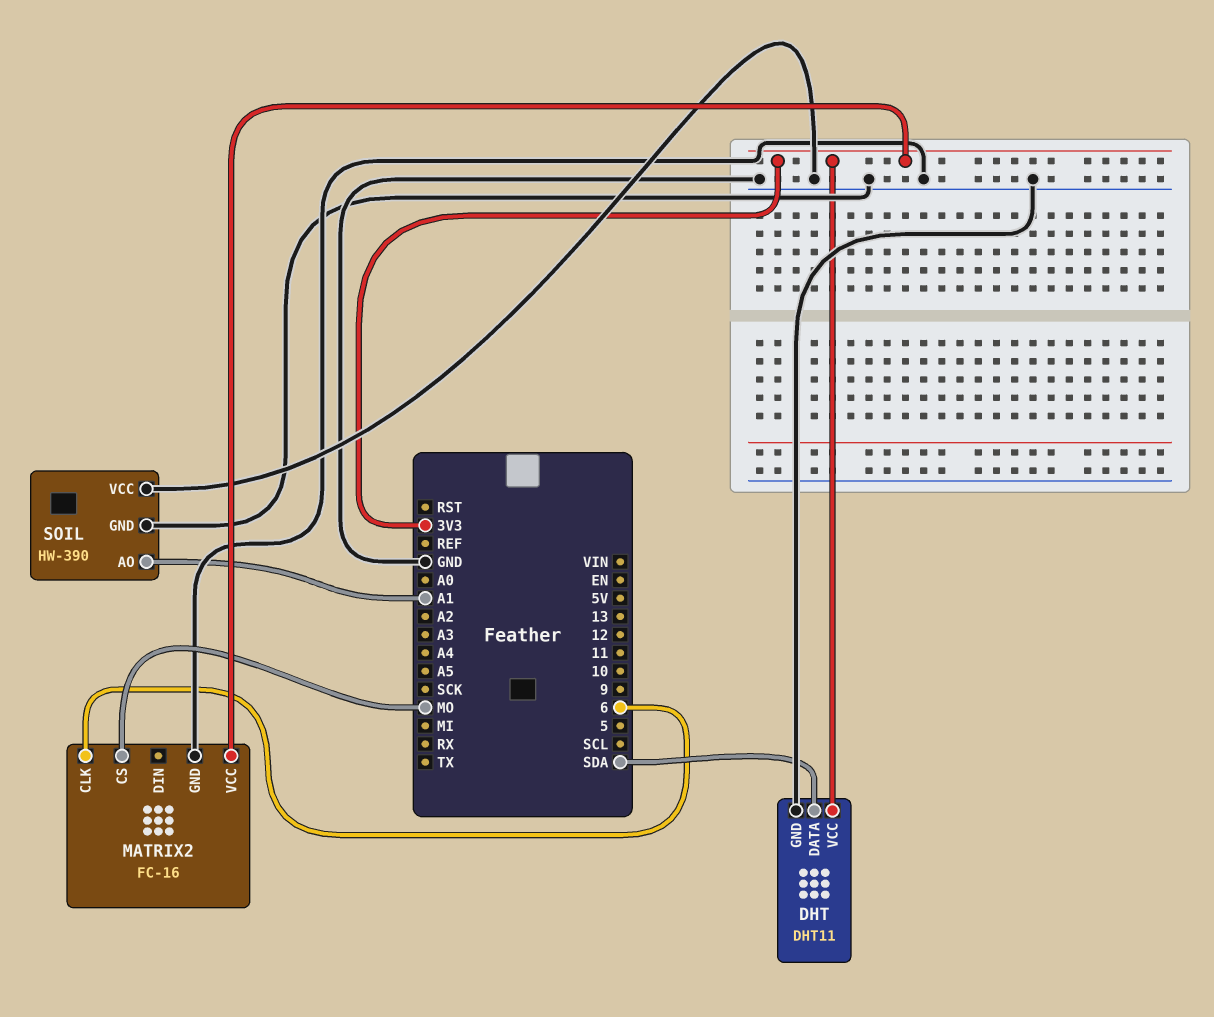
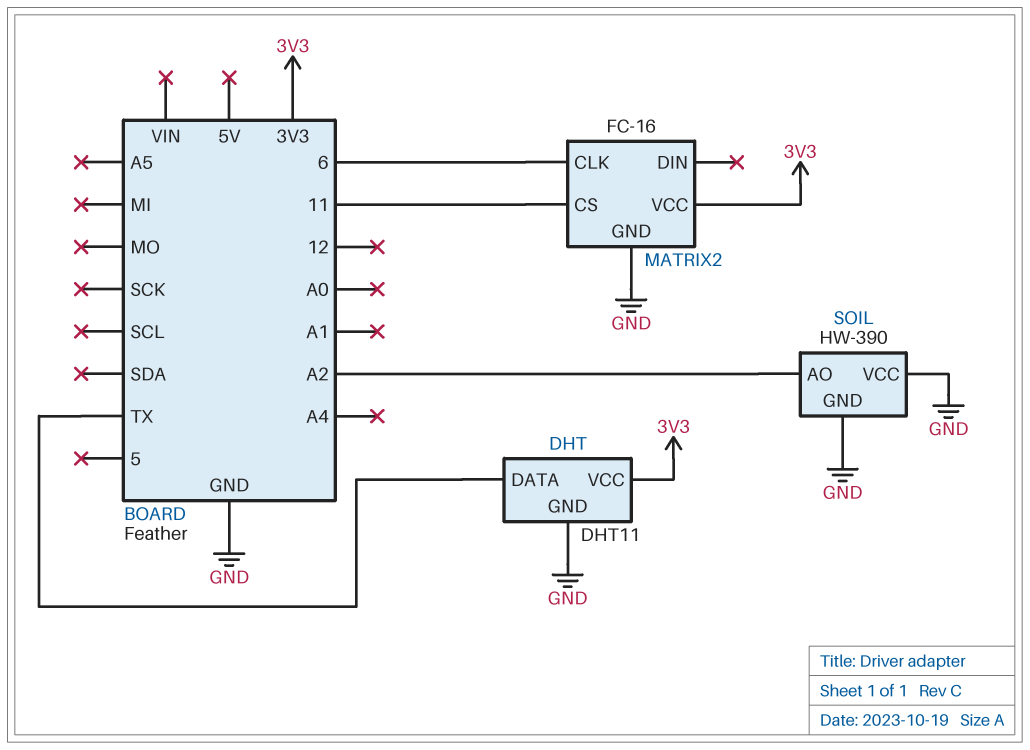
DHT pin DATA: SDA -> TX
MATRIX2 pin CS: MO -> 11
SOIL pin AO: A1 -> A2

